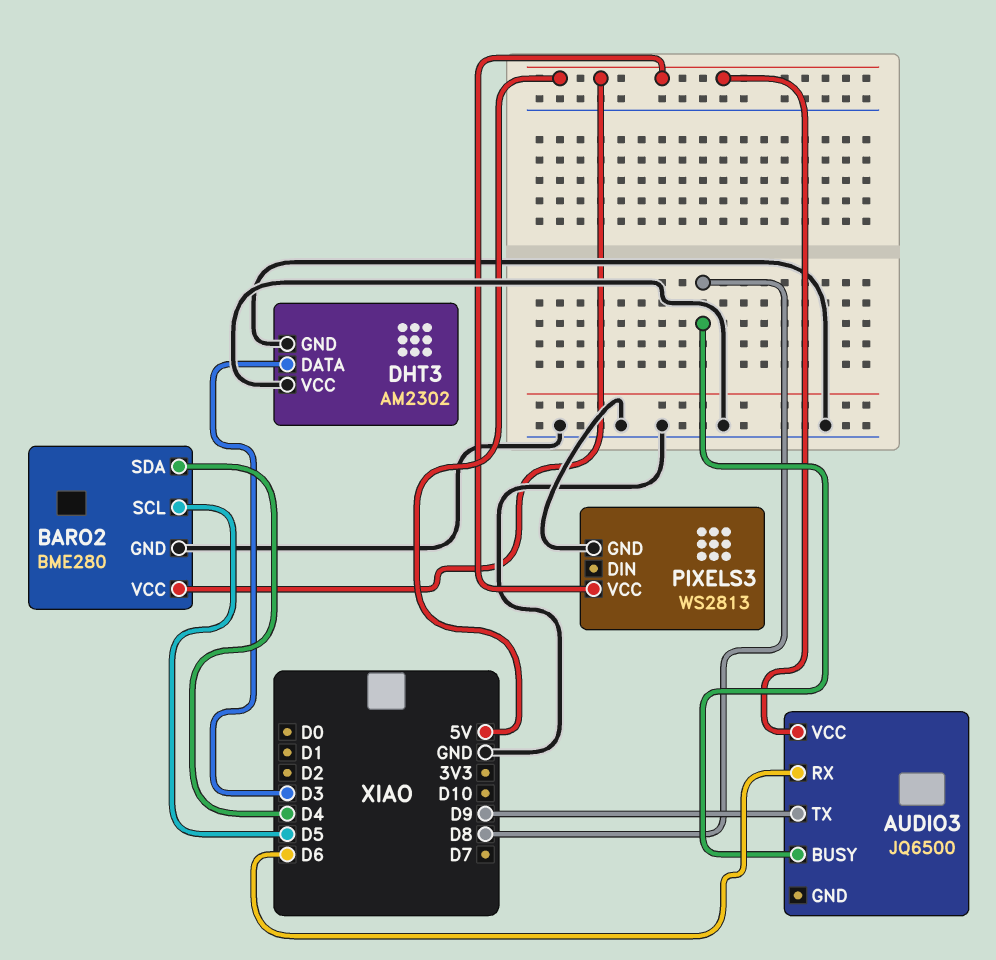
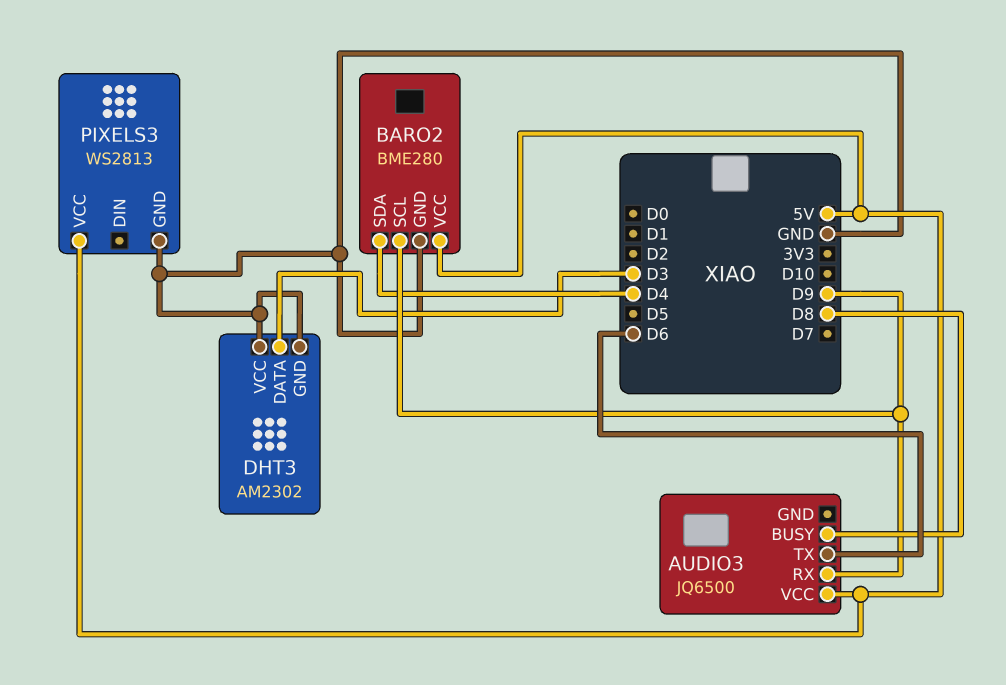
AUDIO3 pin RX: D6 -> D9
AUDIO3 pin TX: D9 -> D6
BARO2 pin SCL: D5 -> D9

